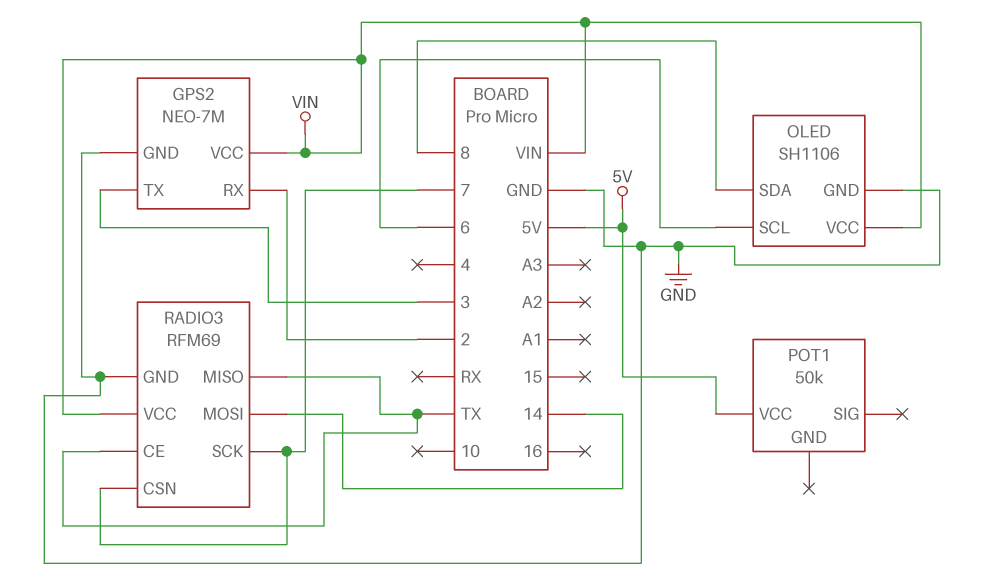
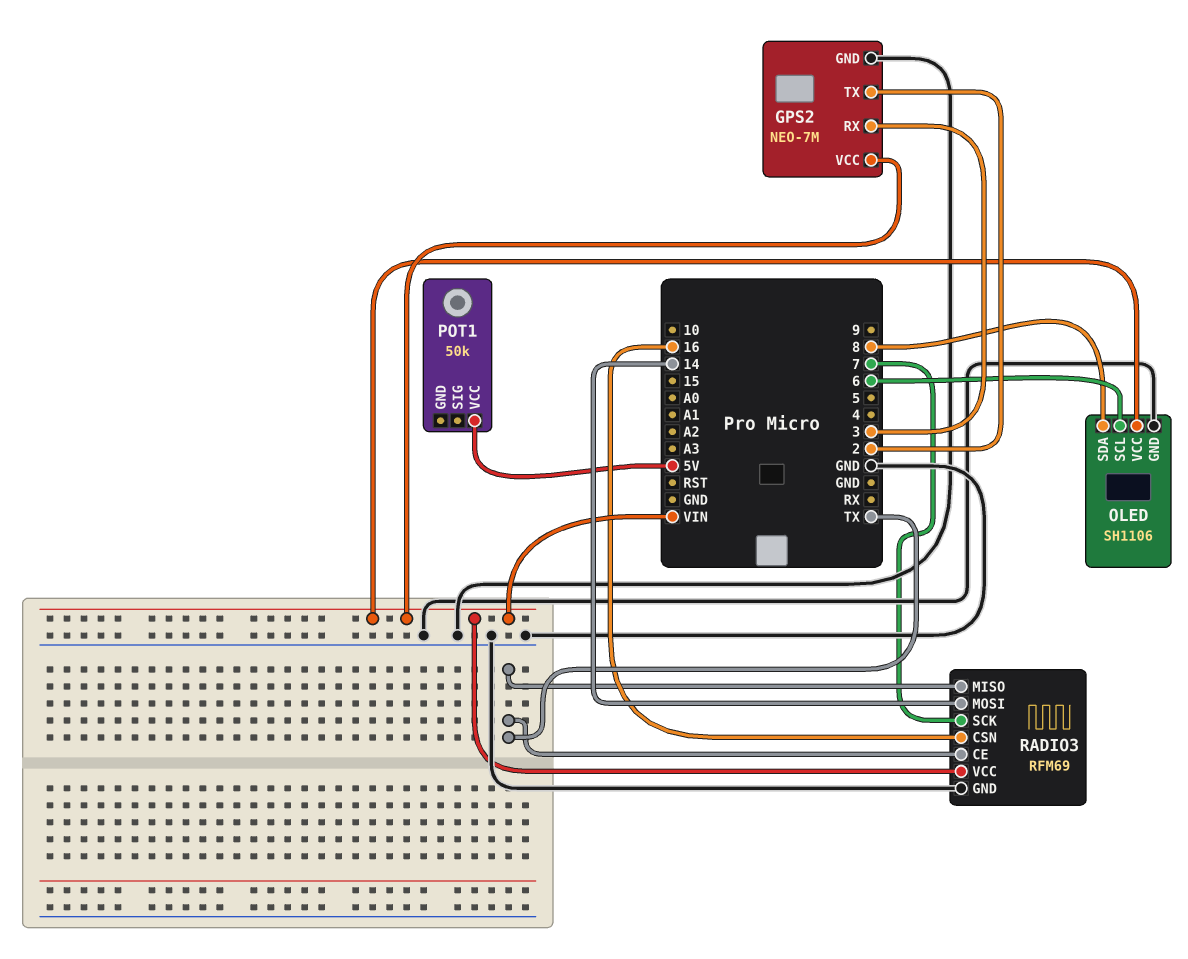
GPS2 pin RX: 2 -> 3
GPS2 pin TX: 3 -> 2
RADIO3 pin CSN: 7 -> 16

